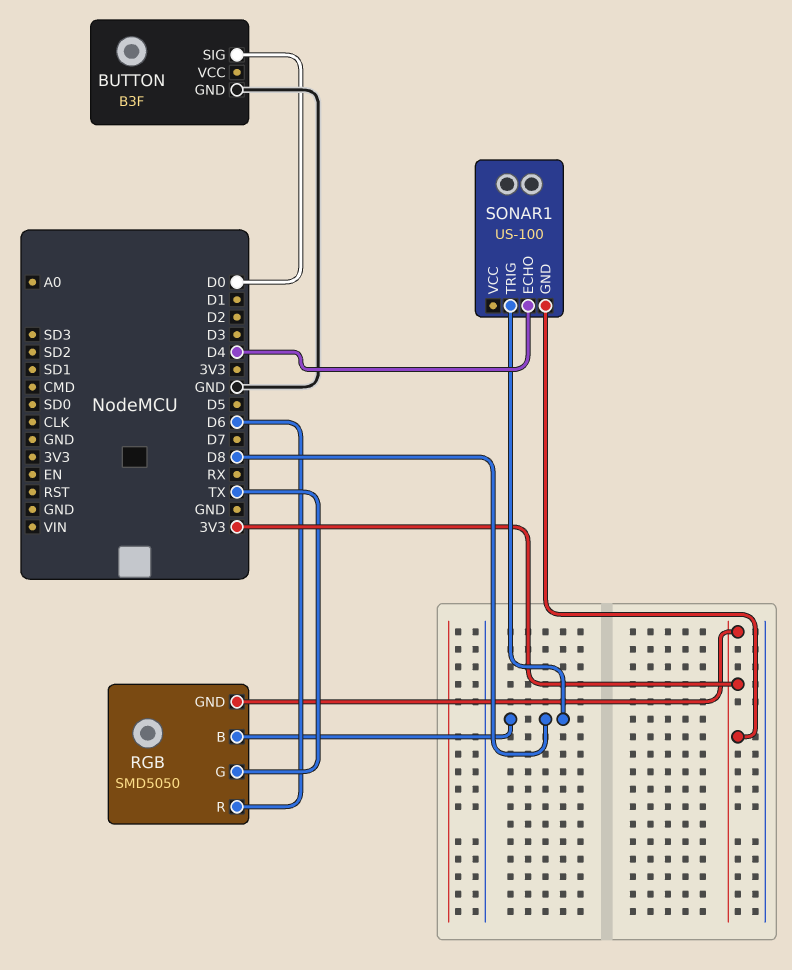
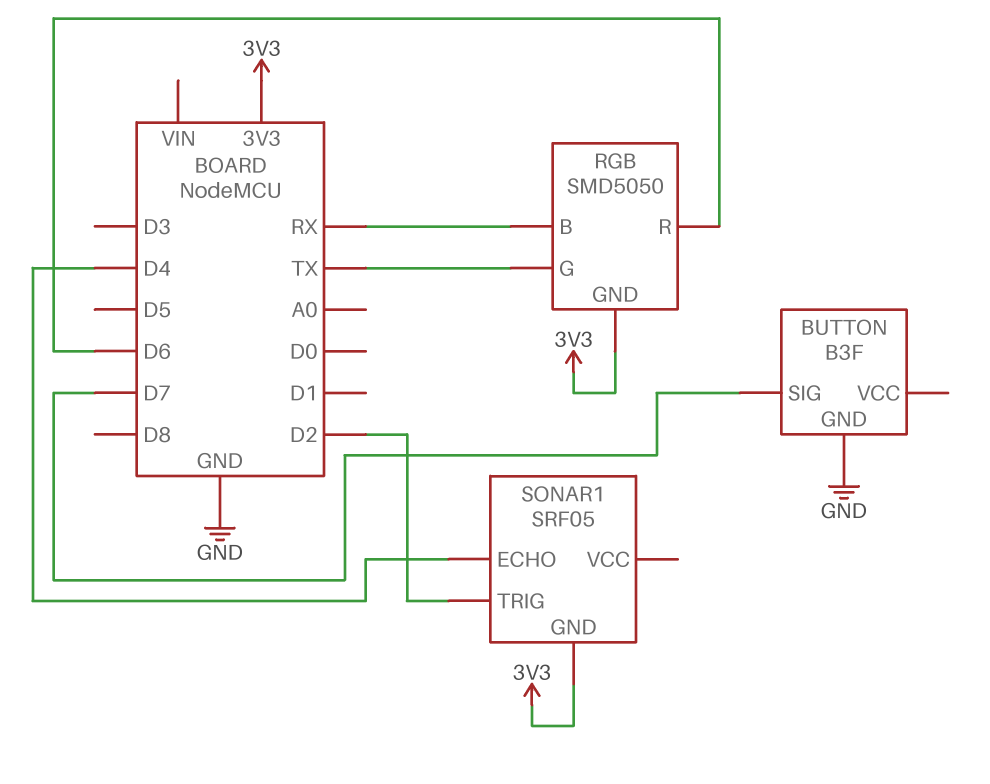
BUTTON pin SIG: D0 -> D7
RGB pin B: D8 -> RX
SONAR1: US-100 -> SRF05
SONAR1 pin TRIG: D8 -> D2

